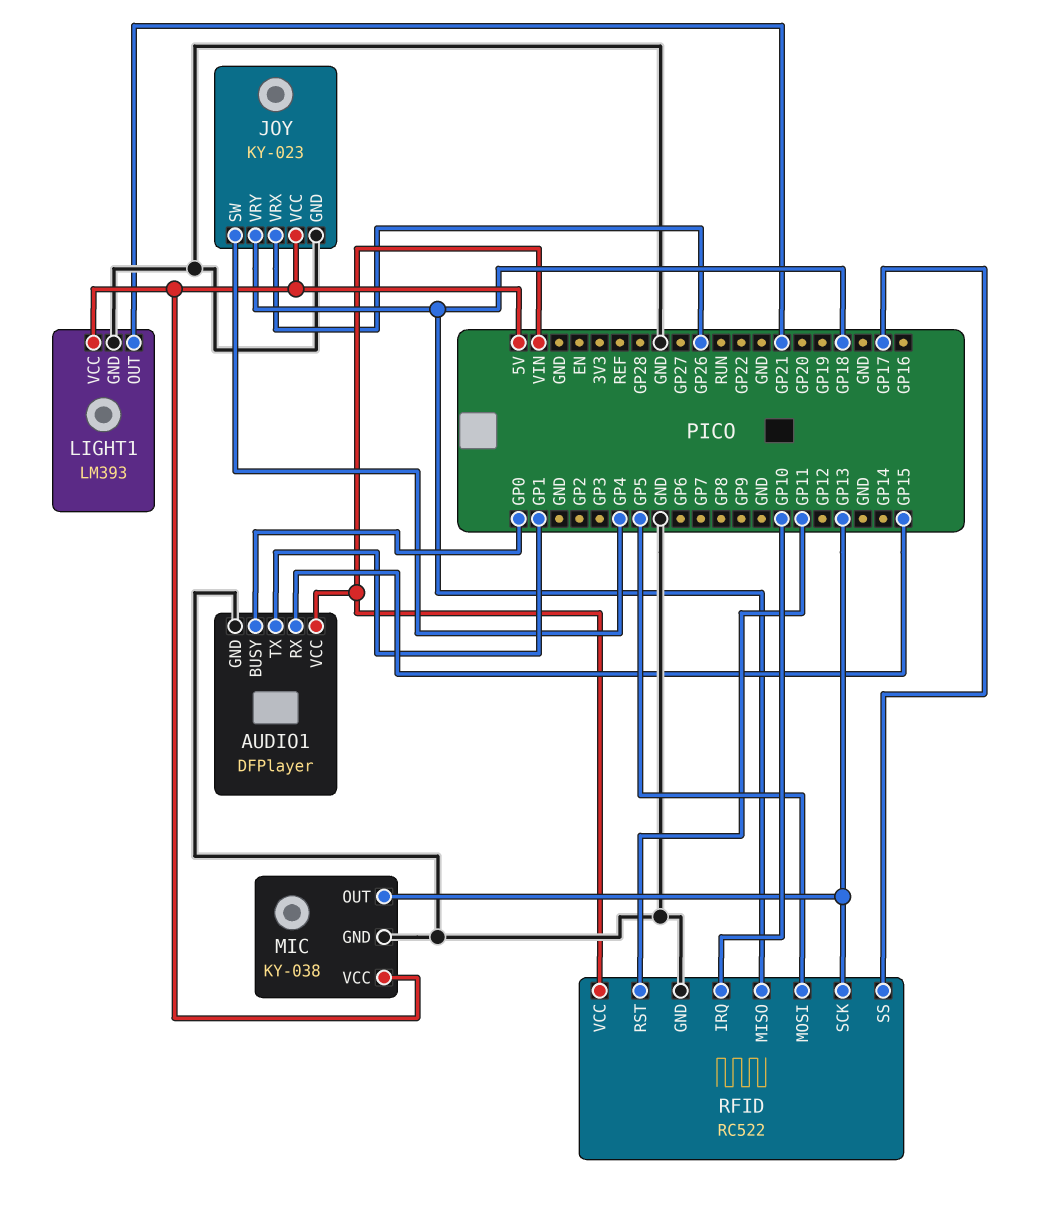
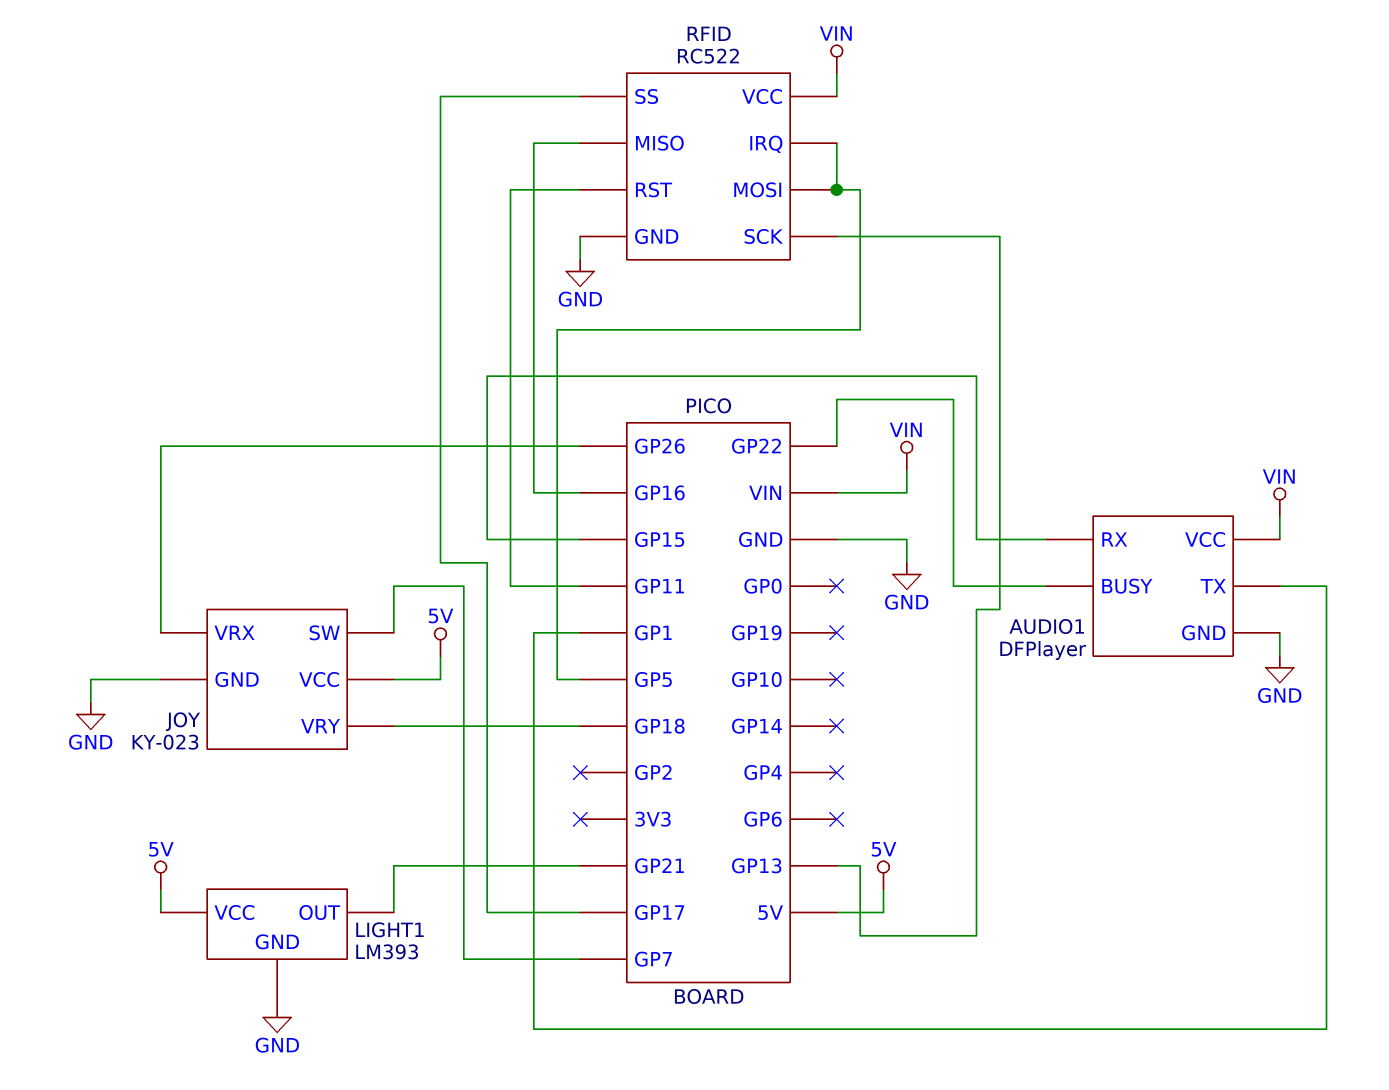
AUDIO1 pin BUSY: GP0 -> GP22
JOY pin SW: GP4 -> GP7
MIC: KY-038 -> none
MIC pin GND: GND -> none
MIC pin OUT: GP13 -> none
MIC pin VCC: 5V -> none
RFID pin IRQ: GP10 -> GP5
RFID pin MISO: GP18 -> GP16

